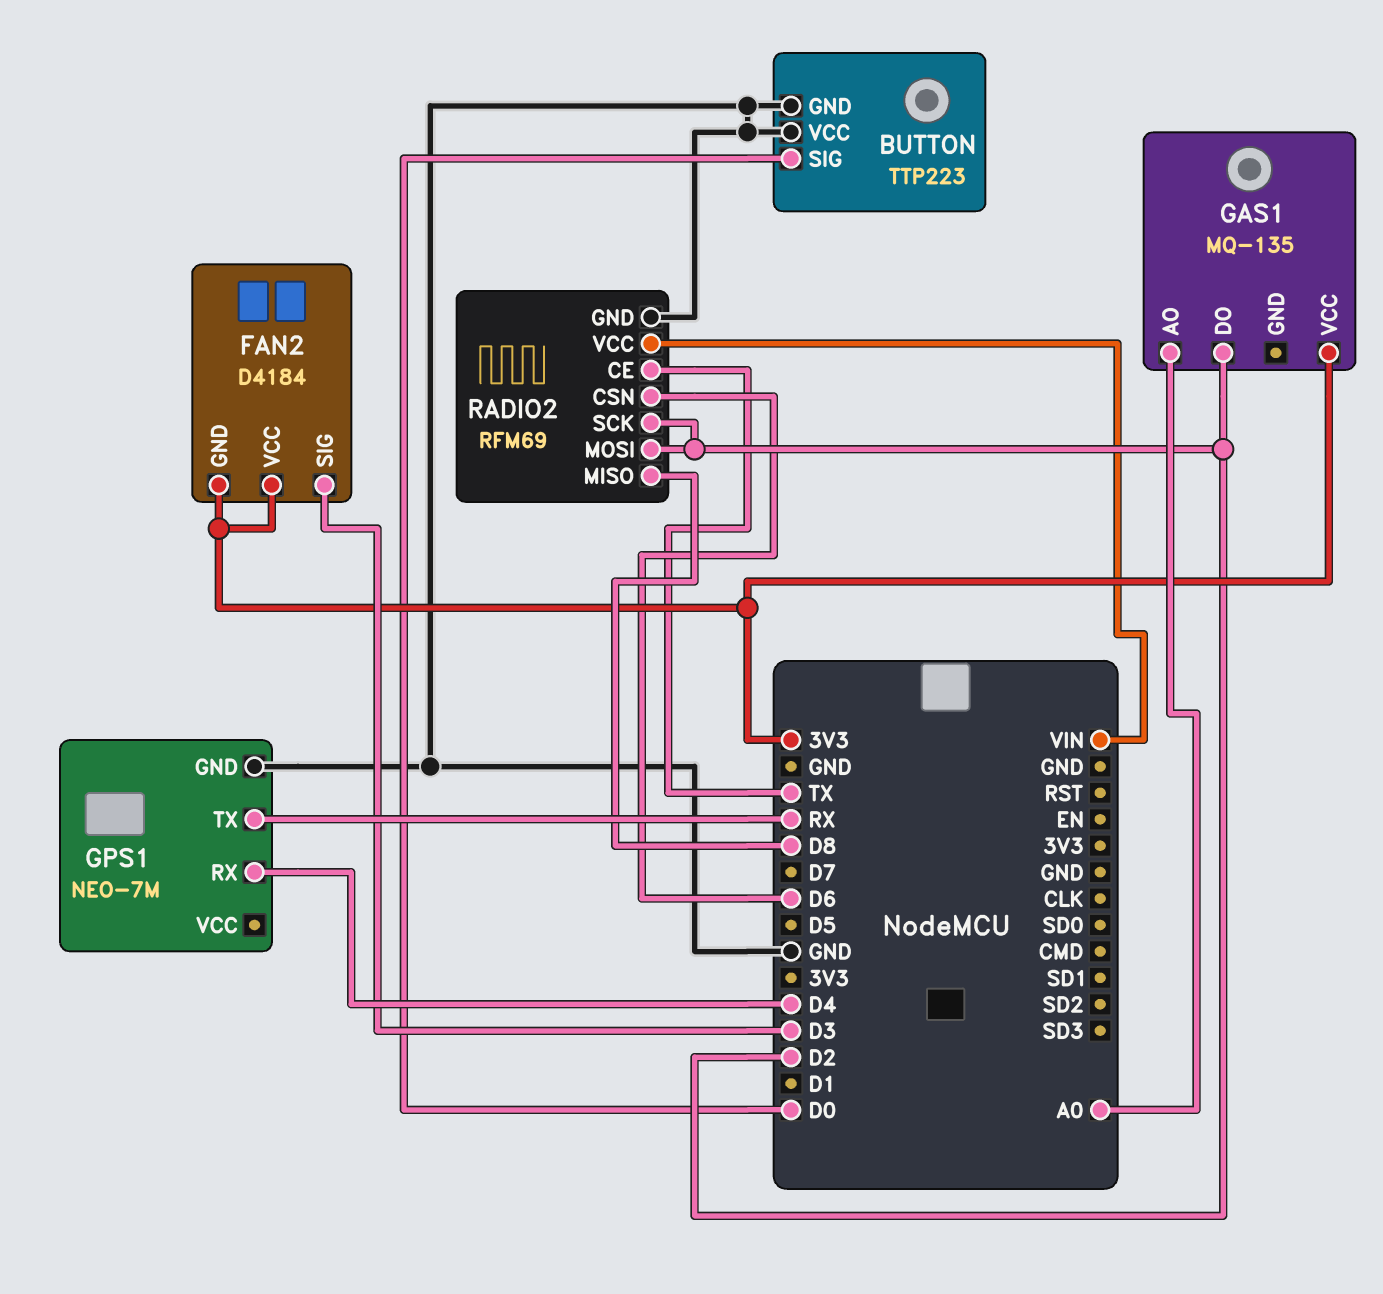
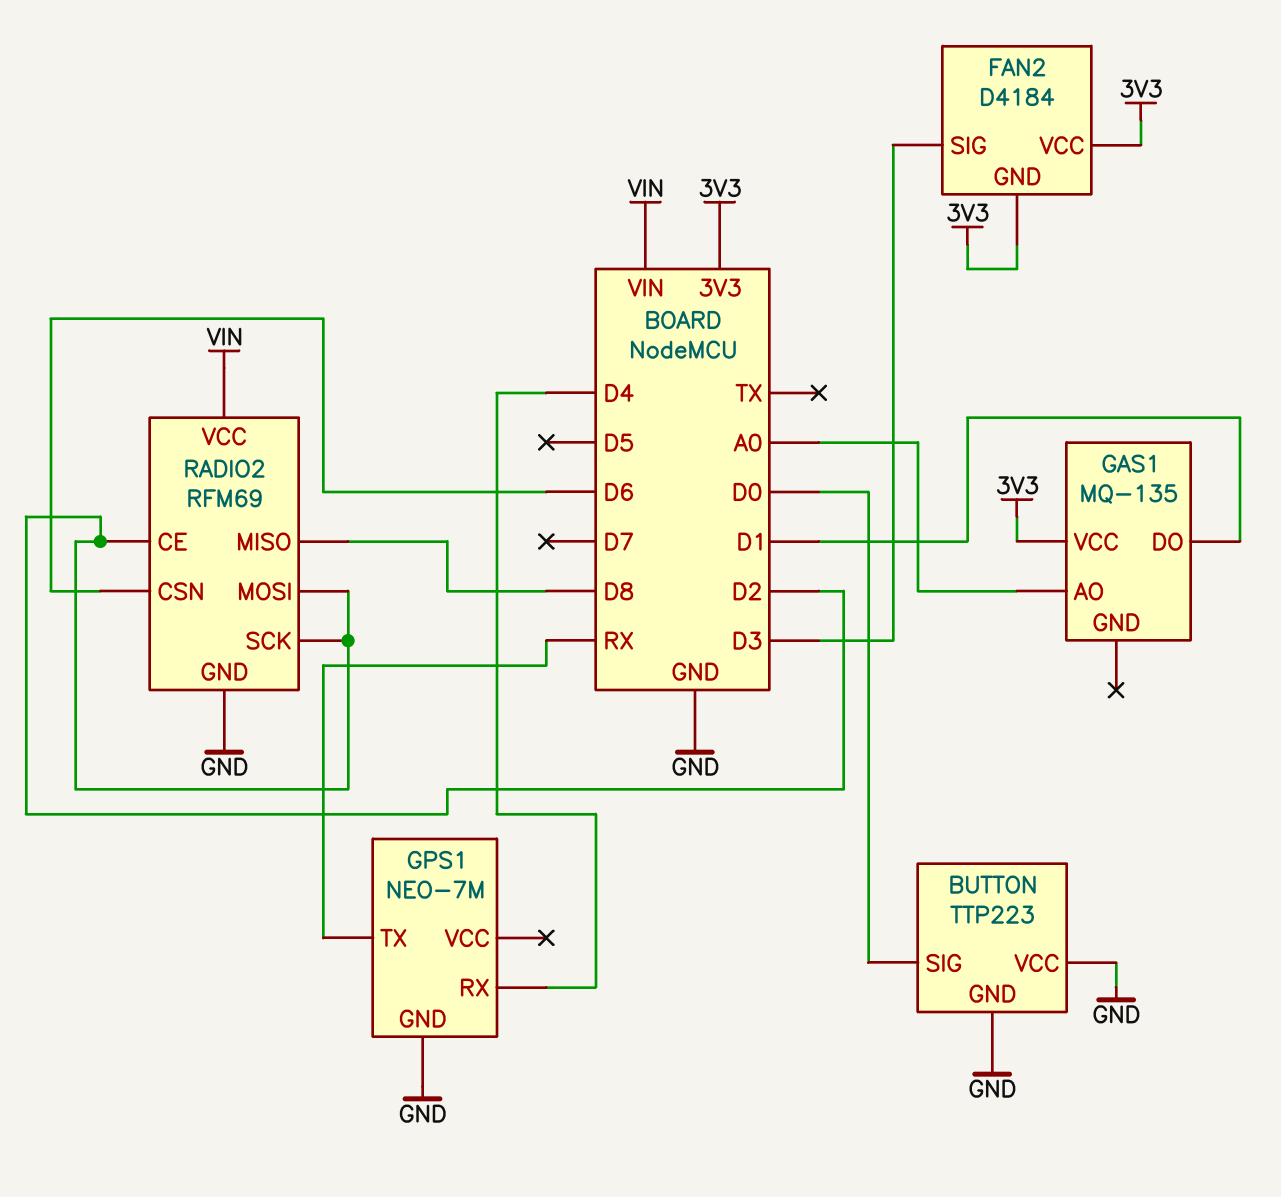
GAS1 pin DO: D2 -> D1
RADIO2 pin CE: TX -> D2

